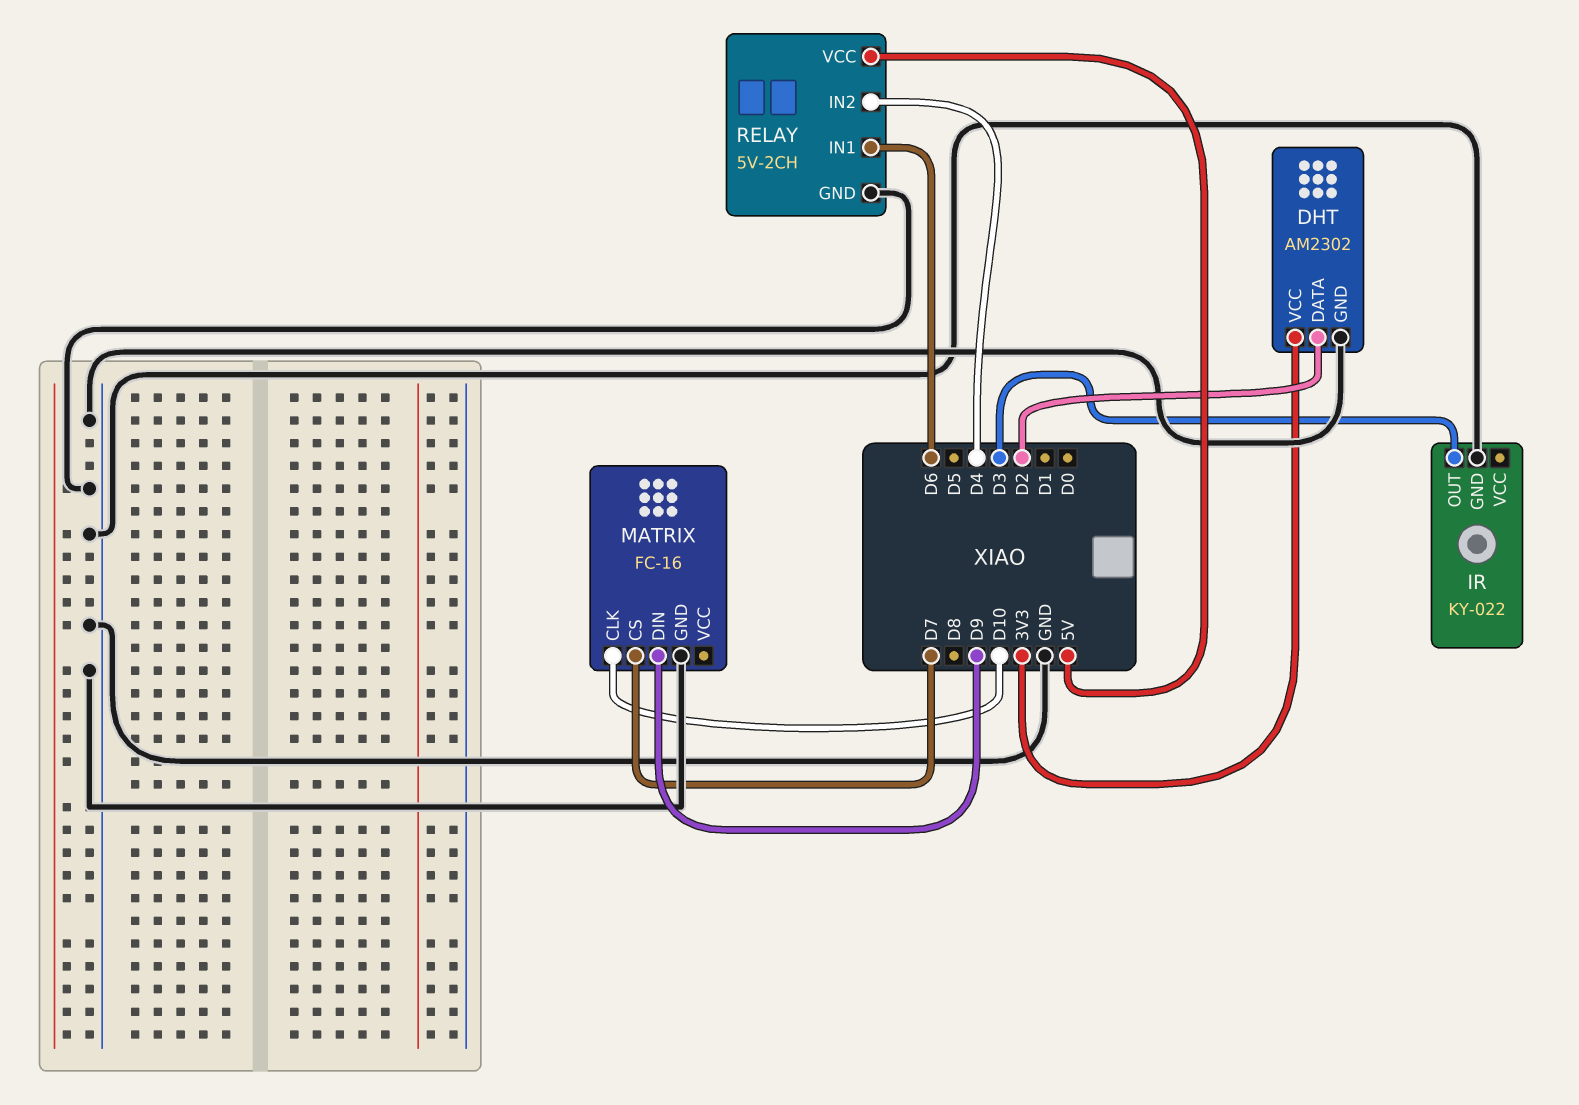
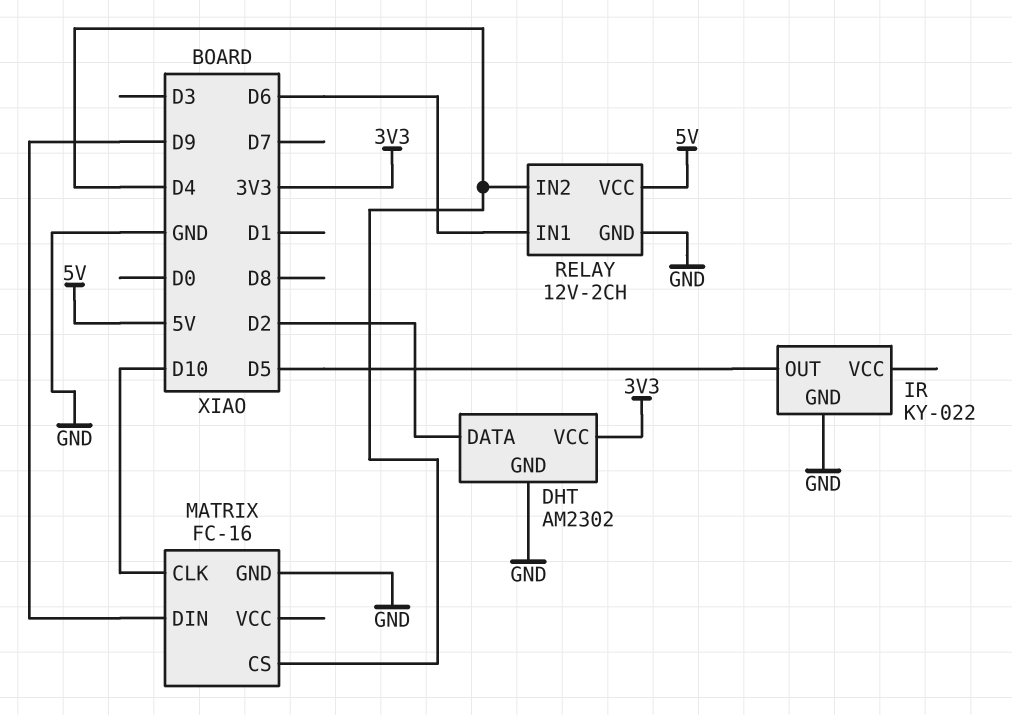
IR pin OUT: D3 -> D5
MATRIX pin CS: D7 -> D4
RELAY: 5V-2CH -> 12V-2CH

